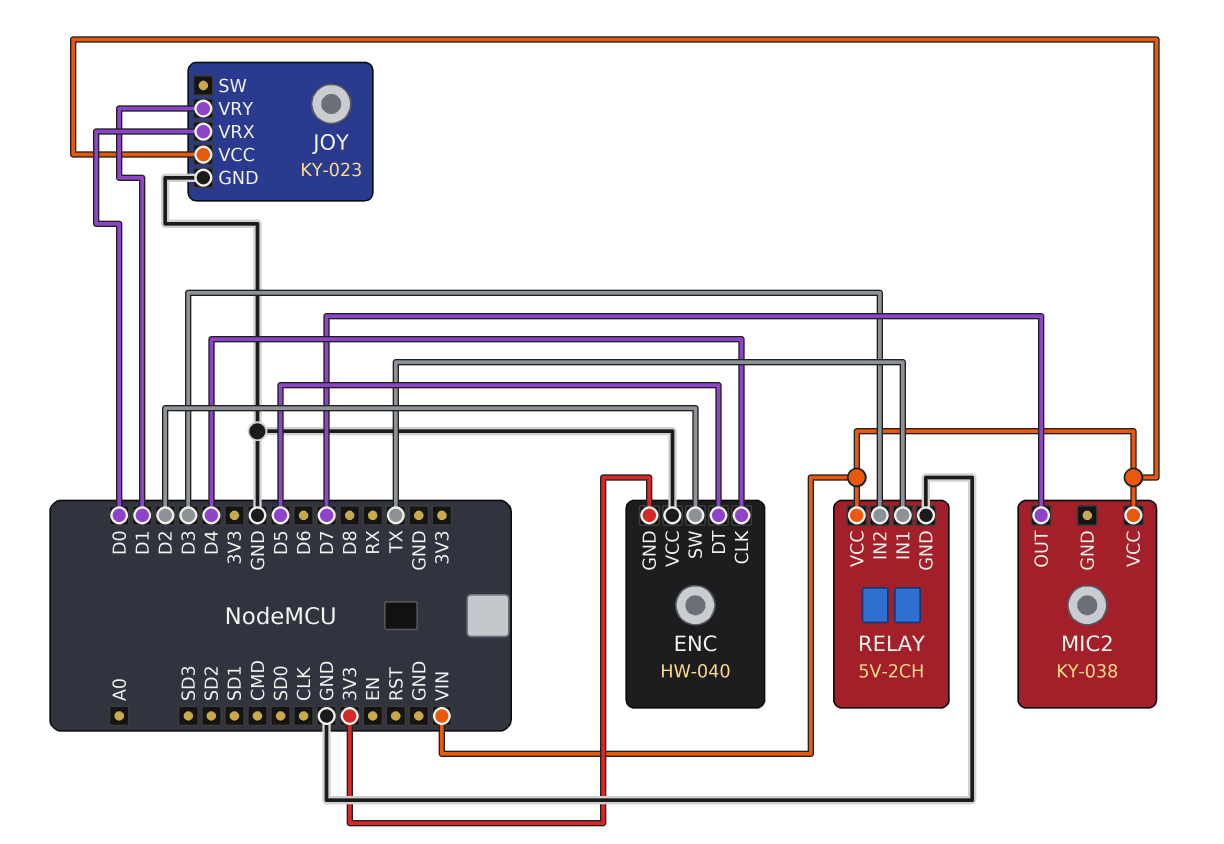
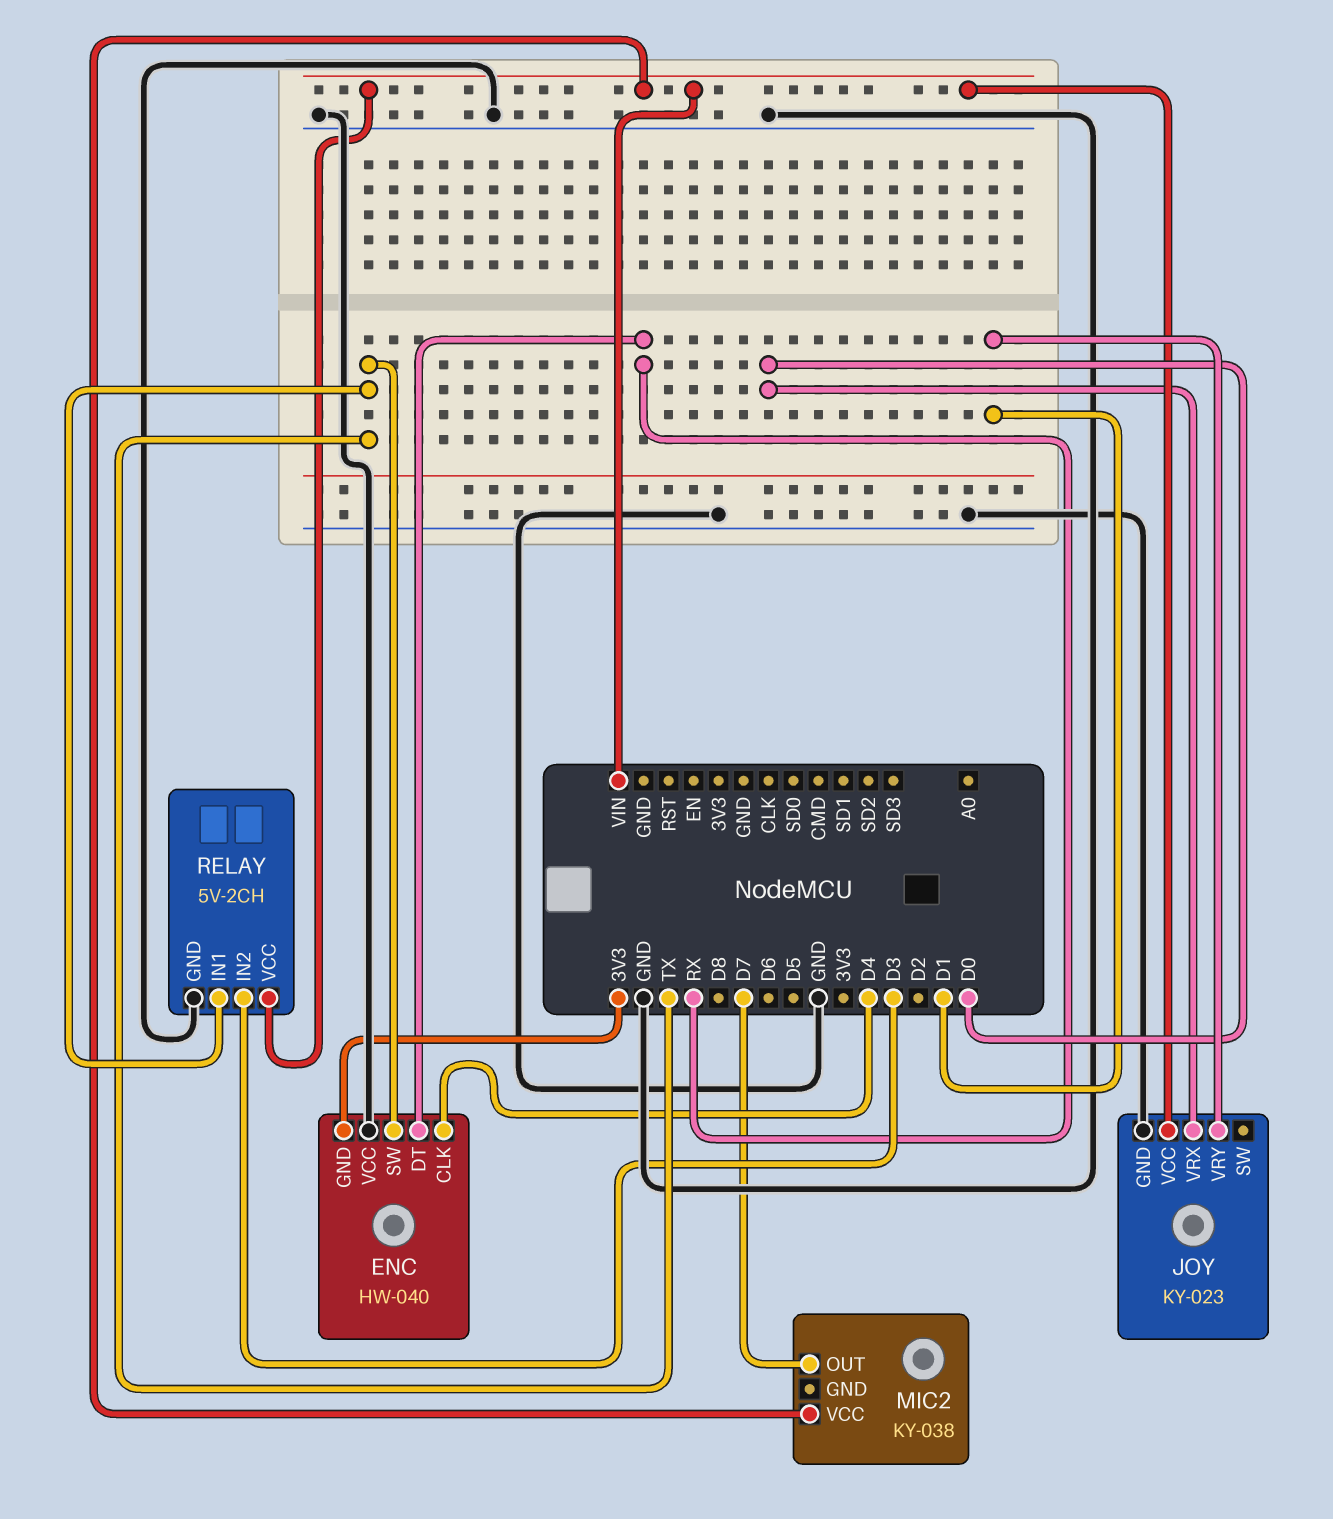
ENC pin DT: D5 -> RX
ENC pin SW: D2 -> TX

